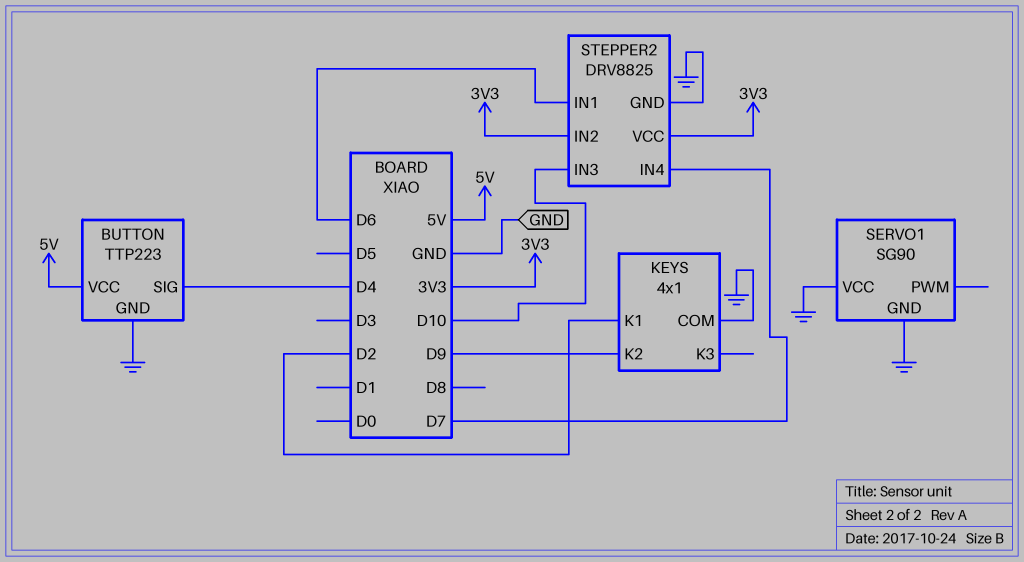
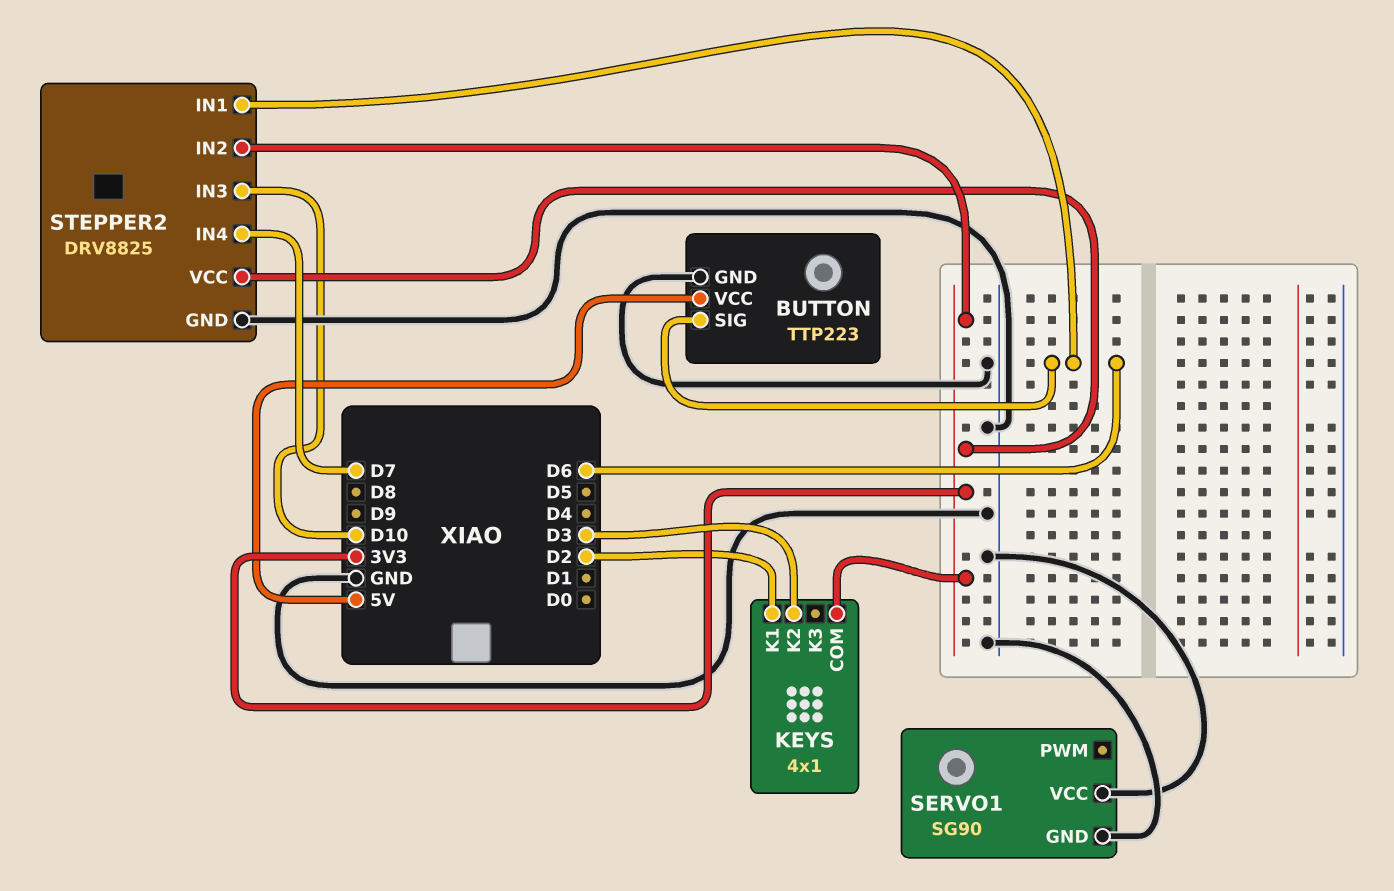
BUTTON pin SIG: D4 -> D6
KEYS pin COM: GND -> 3V3
KEYS pin K2: D9 -> D3

